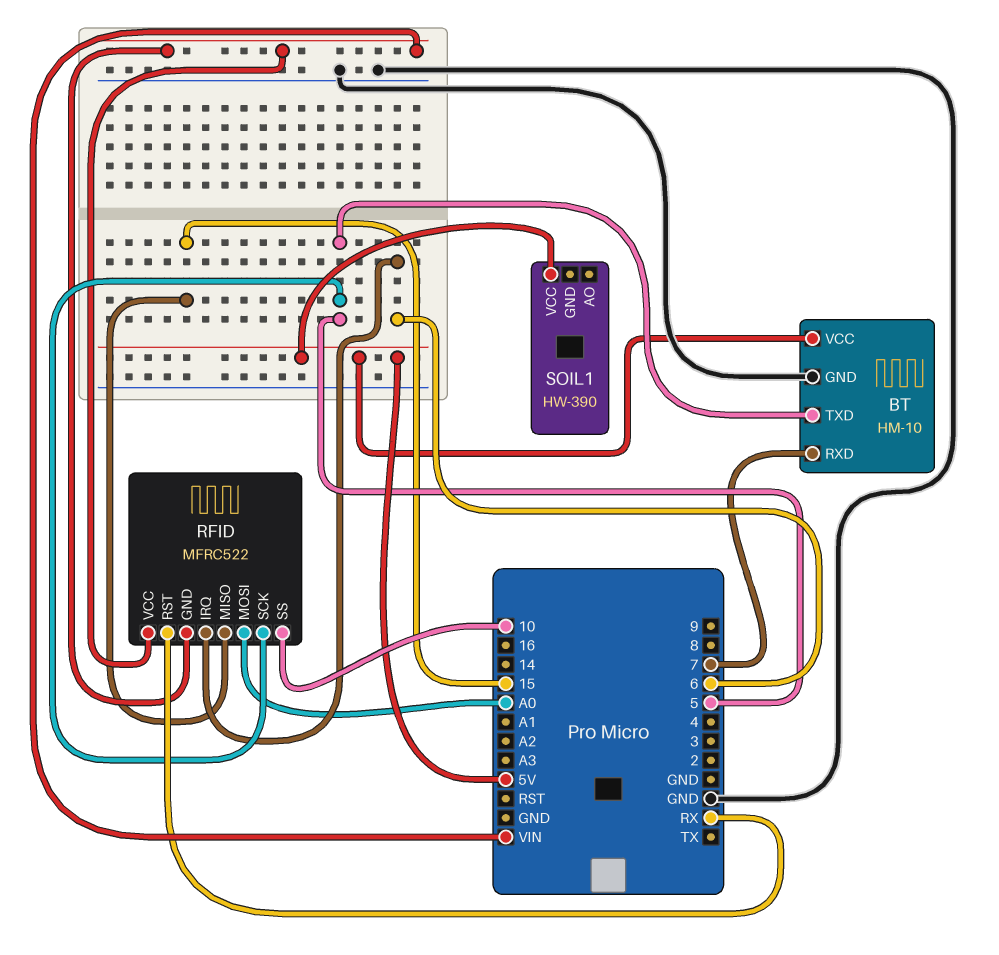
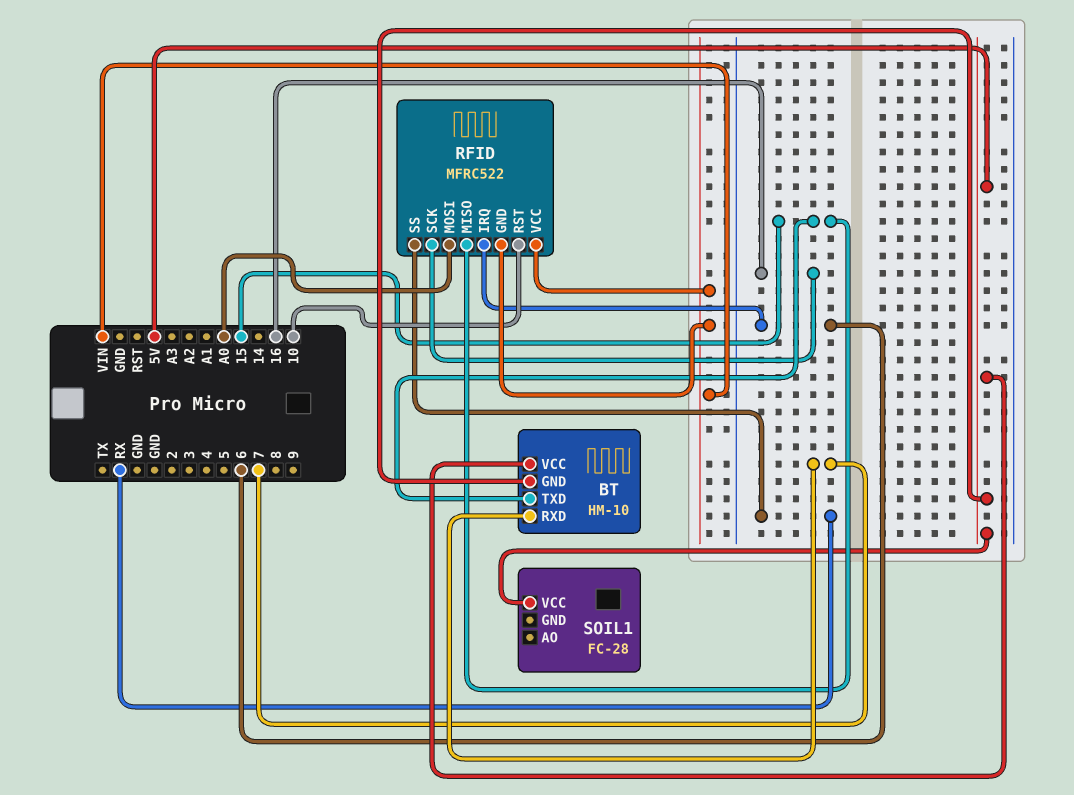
BT pin GND: GND -> 5V
BT pin TXD: 5 -> 15
RFID pin RST: RX -> 10
RFID pin SCK: 5 -> 16
RFID pin SS: 10 -> RX
SOIL1: HW-390 -> FC-28

